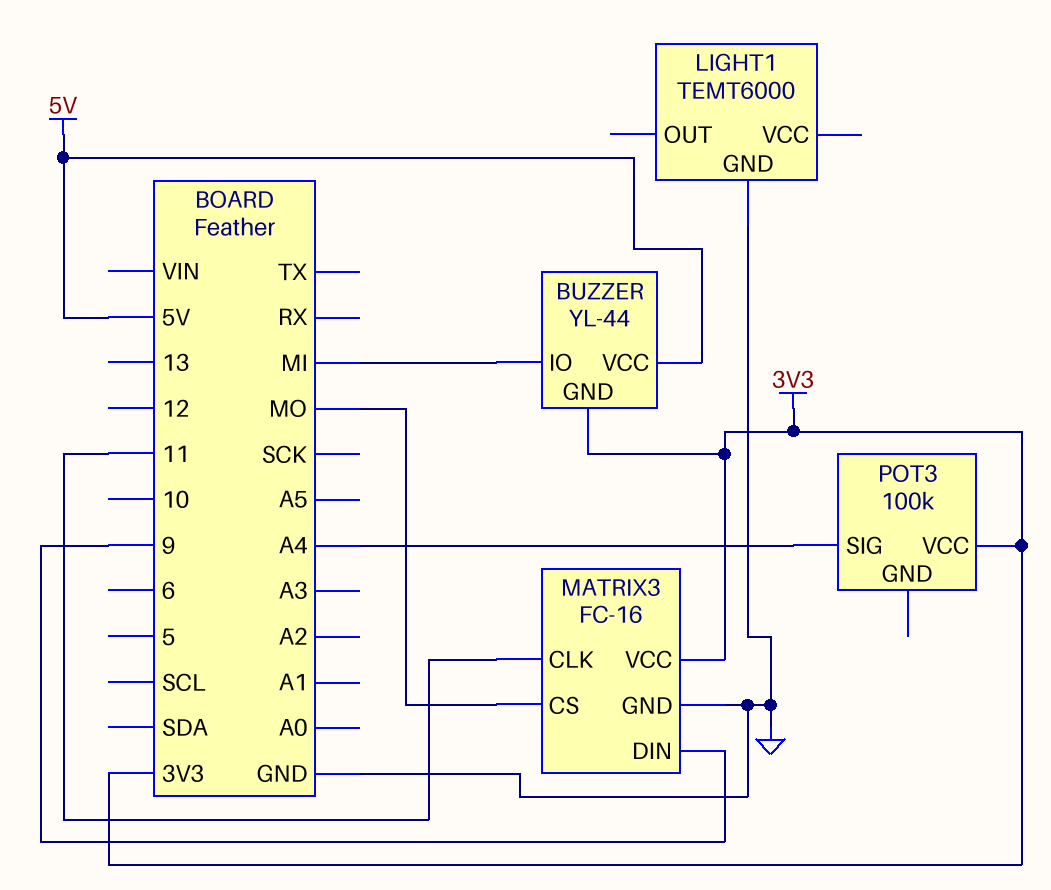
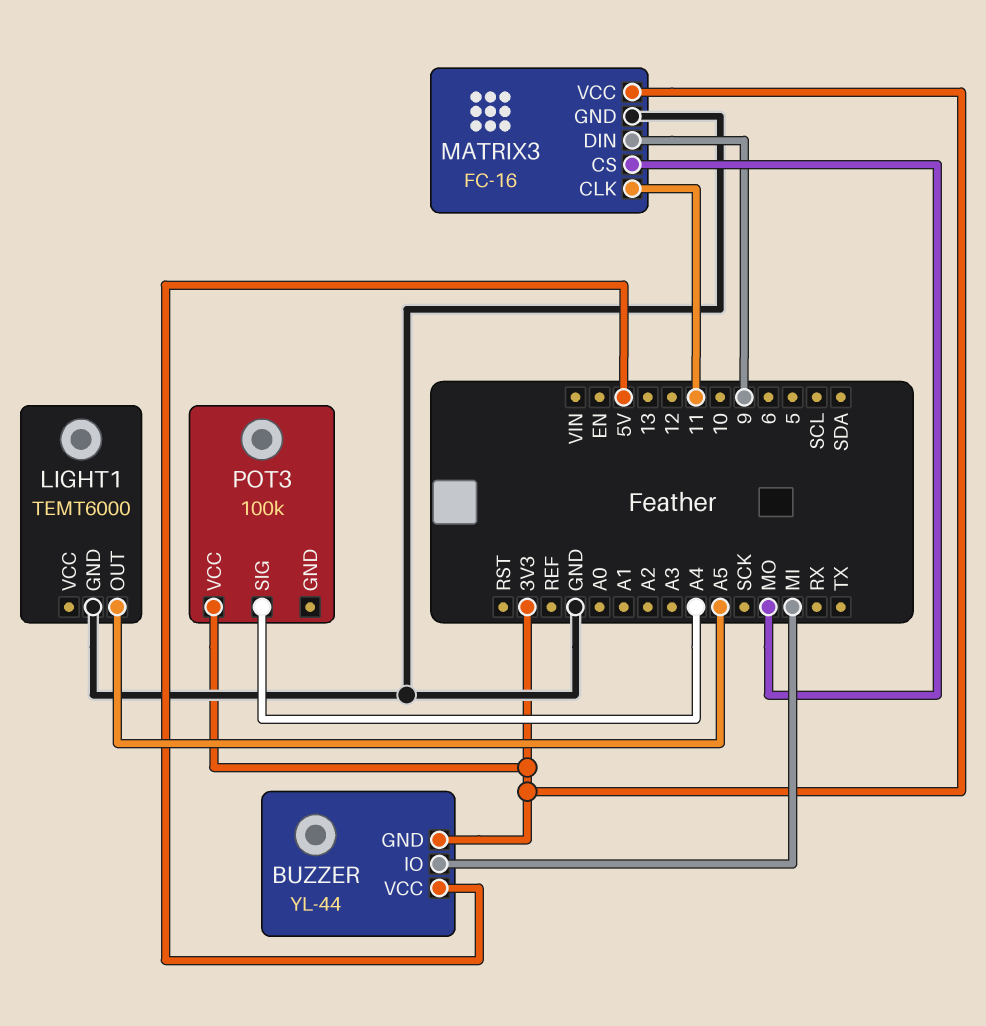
LIGHT1 pin OUT: none -> A5

